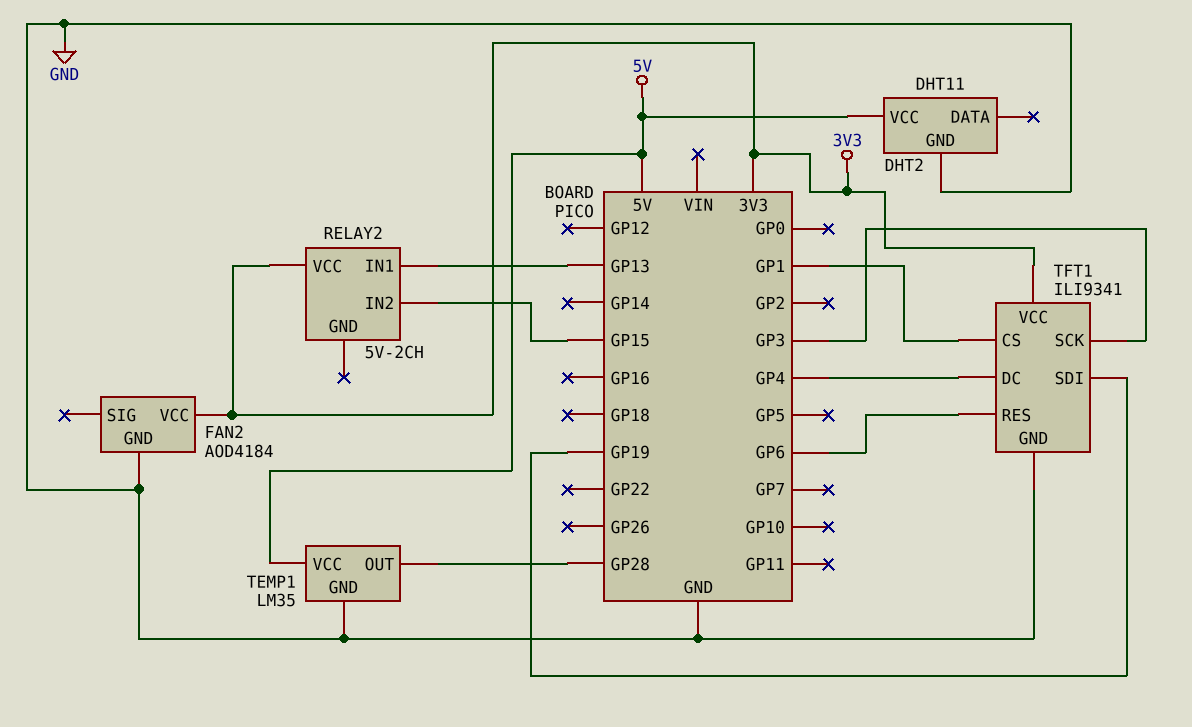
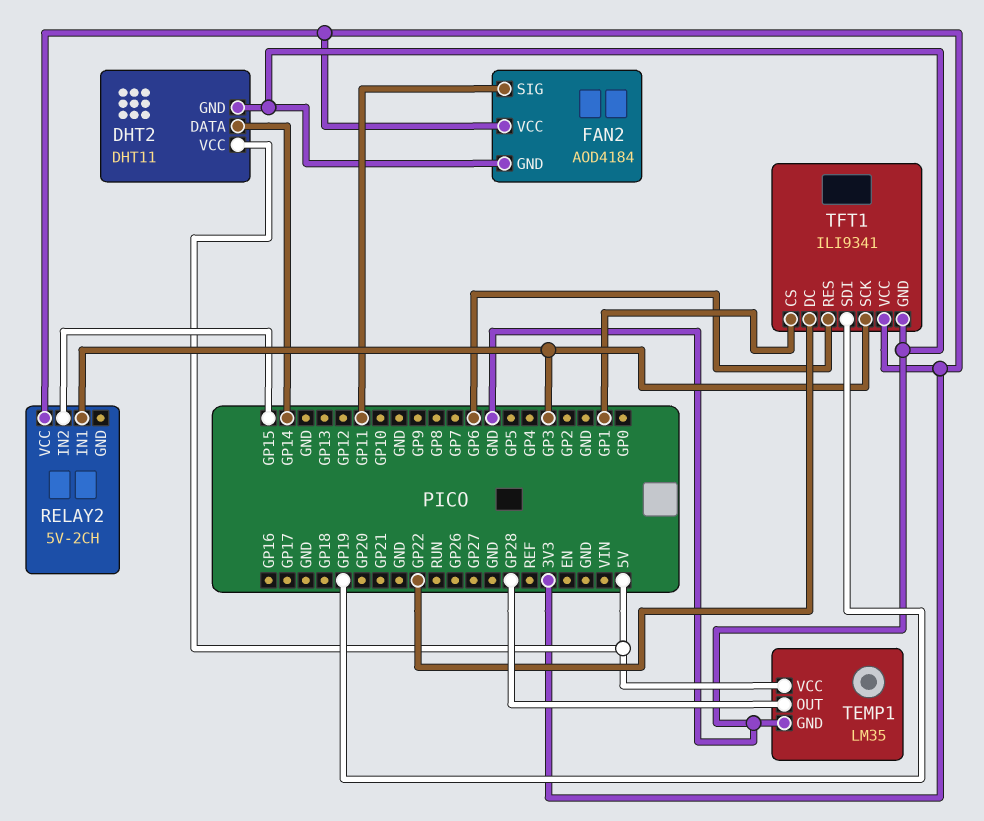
DHT2 pin DATA: none -> GP14
FAN2 pin SIG: none -> GP11
RELAY2 pin IN1: GP13 -> GP3
TFT1 pin DC: GP4 -> GP22

